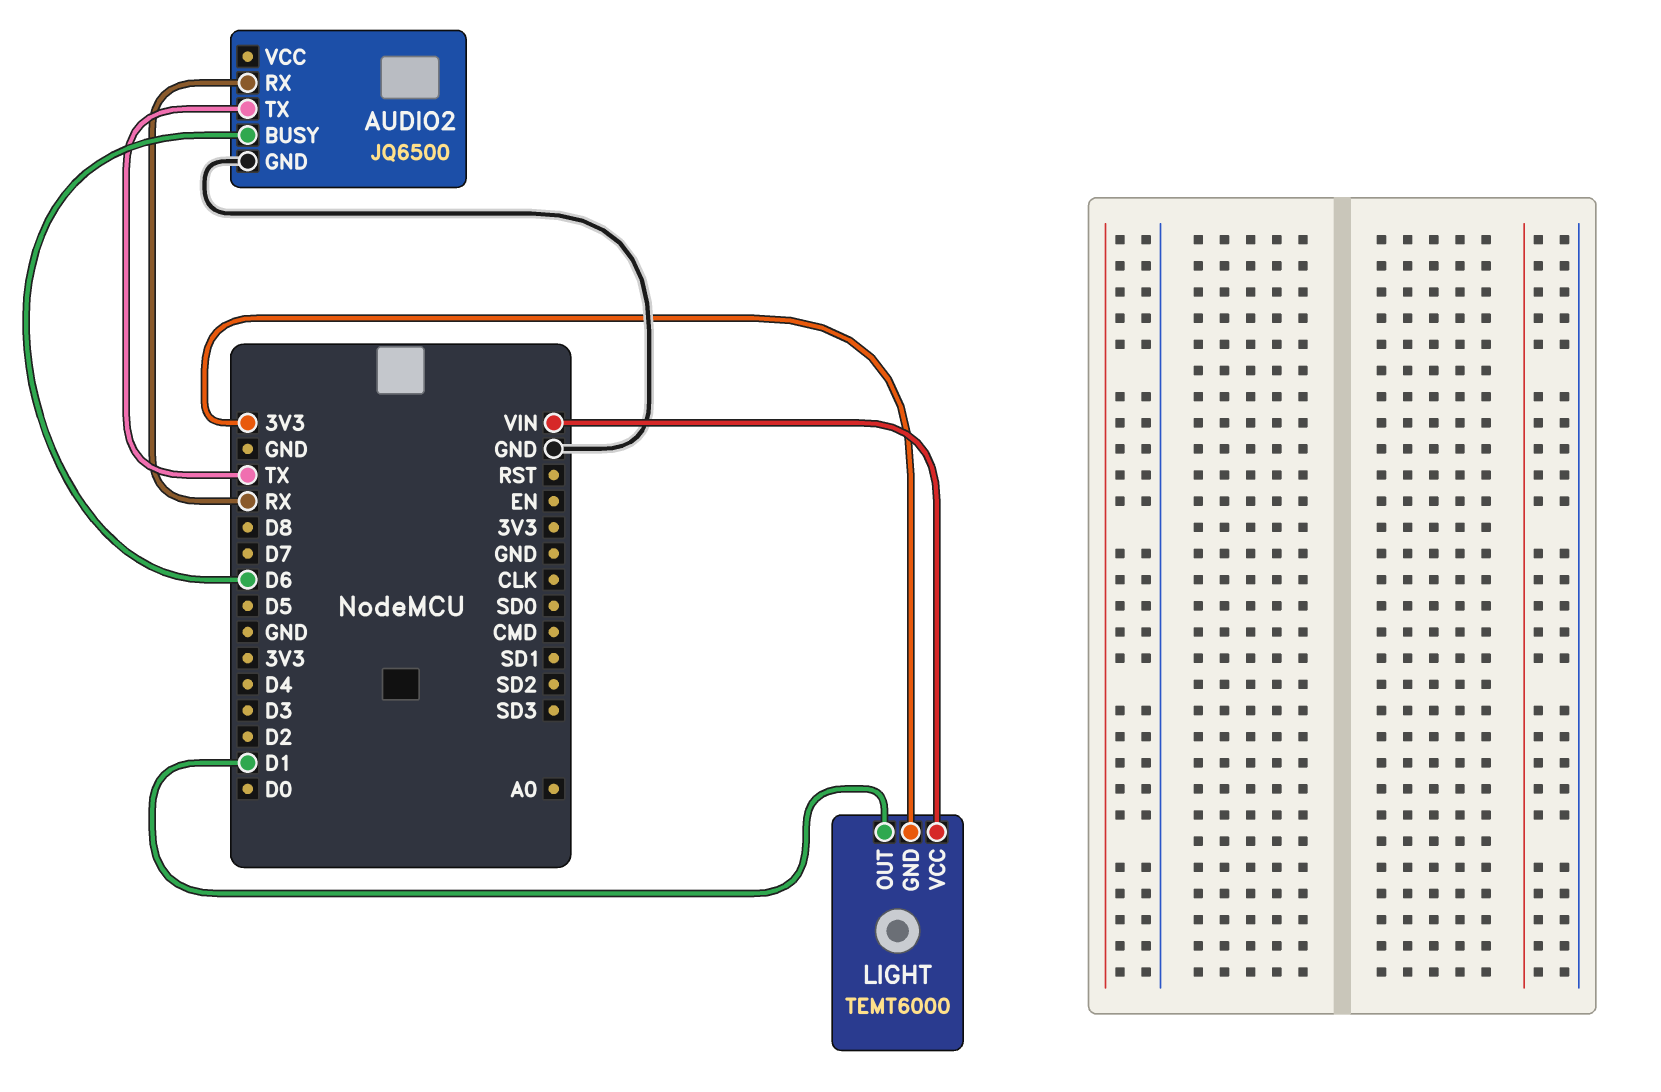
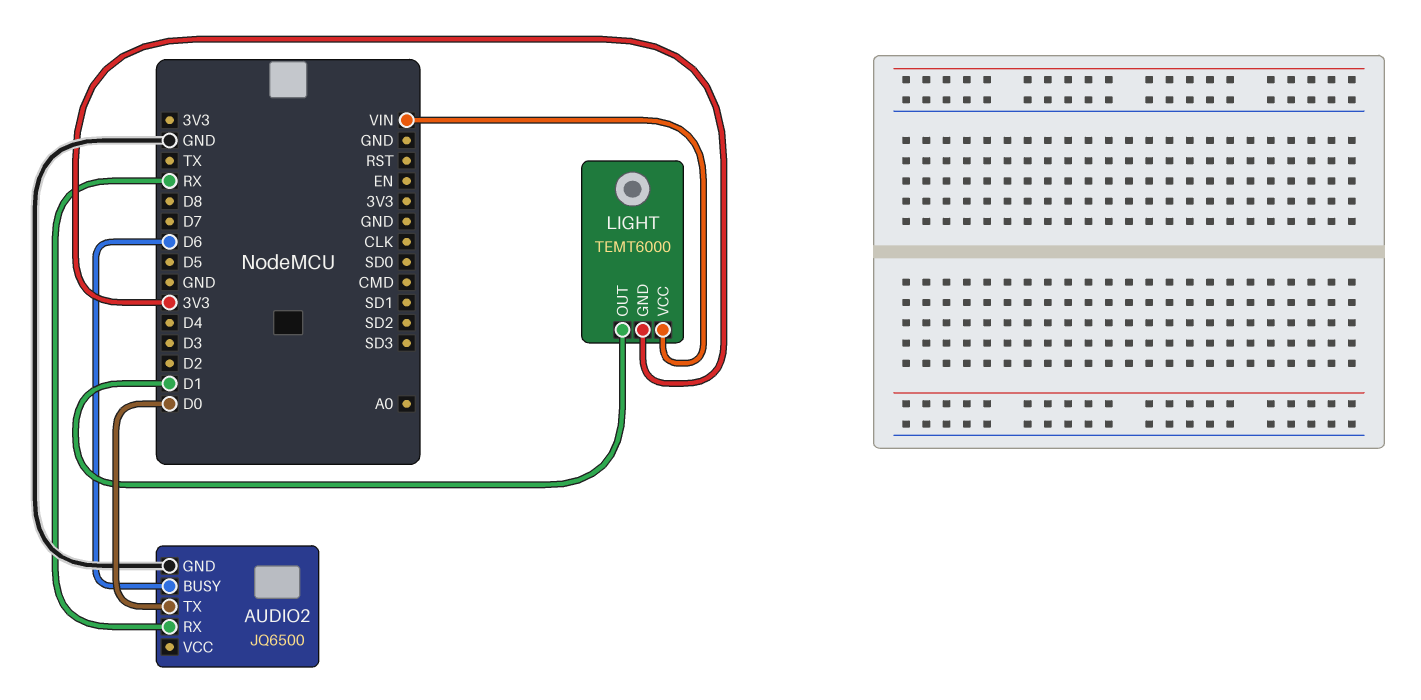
AUDIO2 pin TX: TX -> D0

